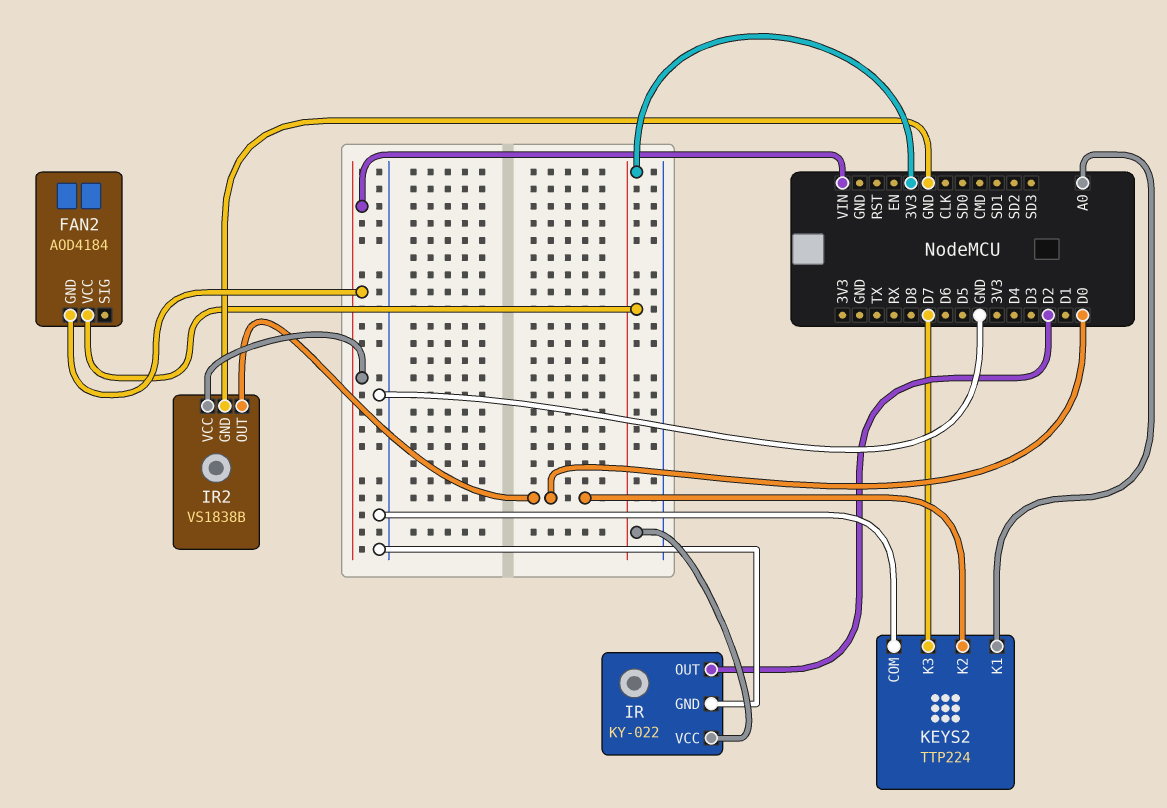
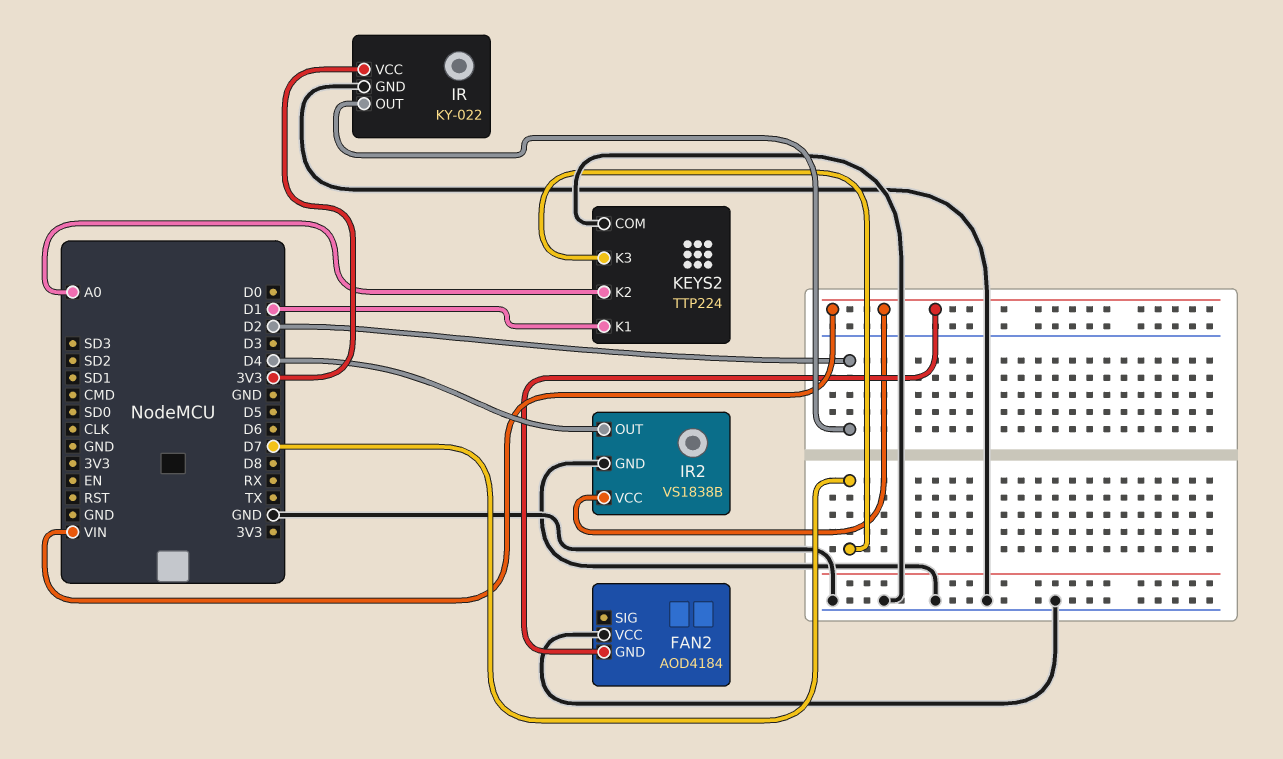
FAN2 pin VCC: 3V3 -> GND
IR2 pin OUT: D0 -> D4
KEYS2 pin K1: A0 -> D1
KEYS2 pin K2: D0 -> A0

